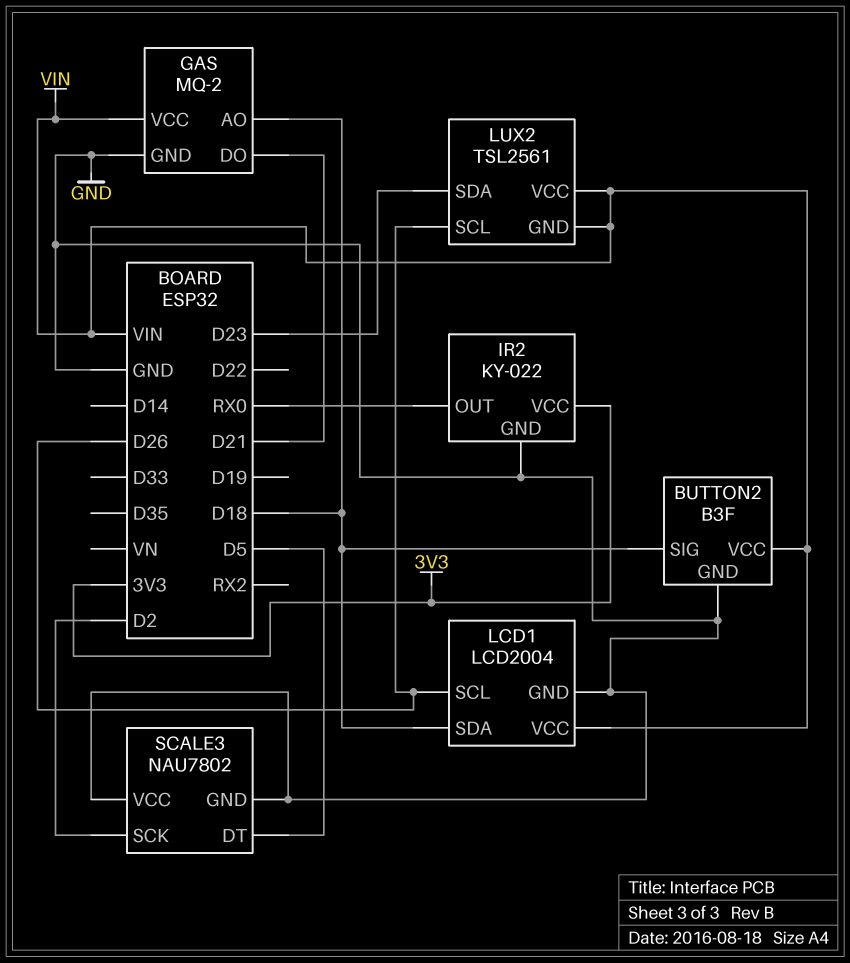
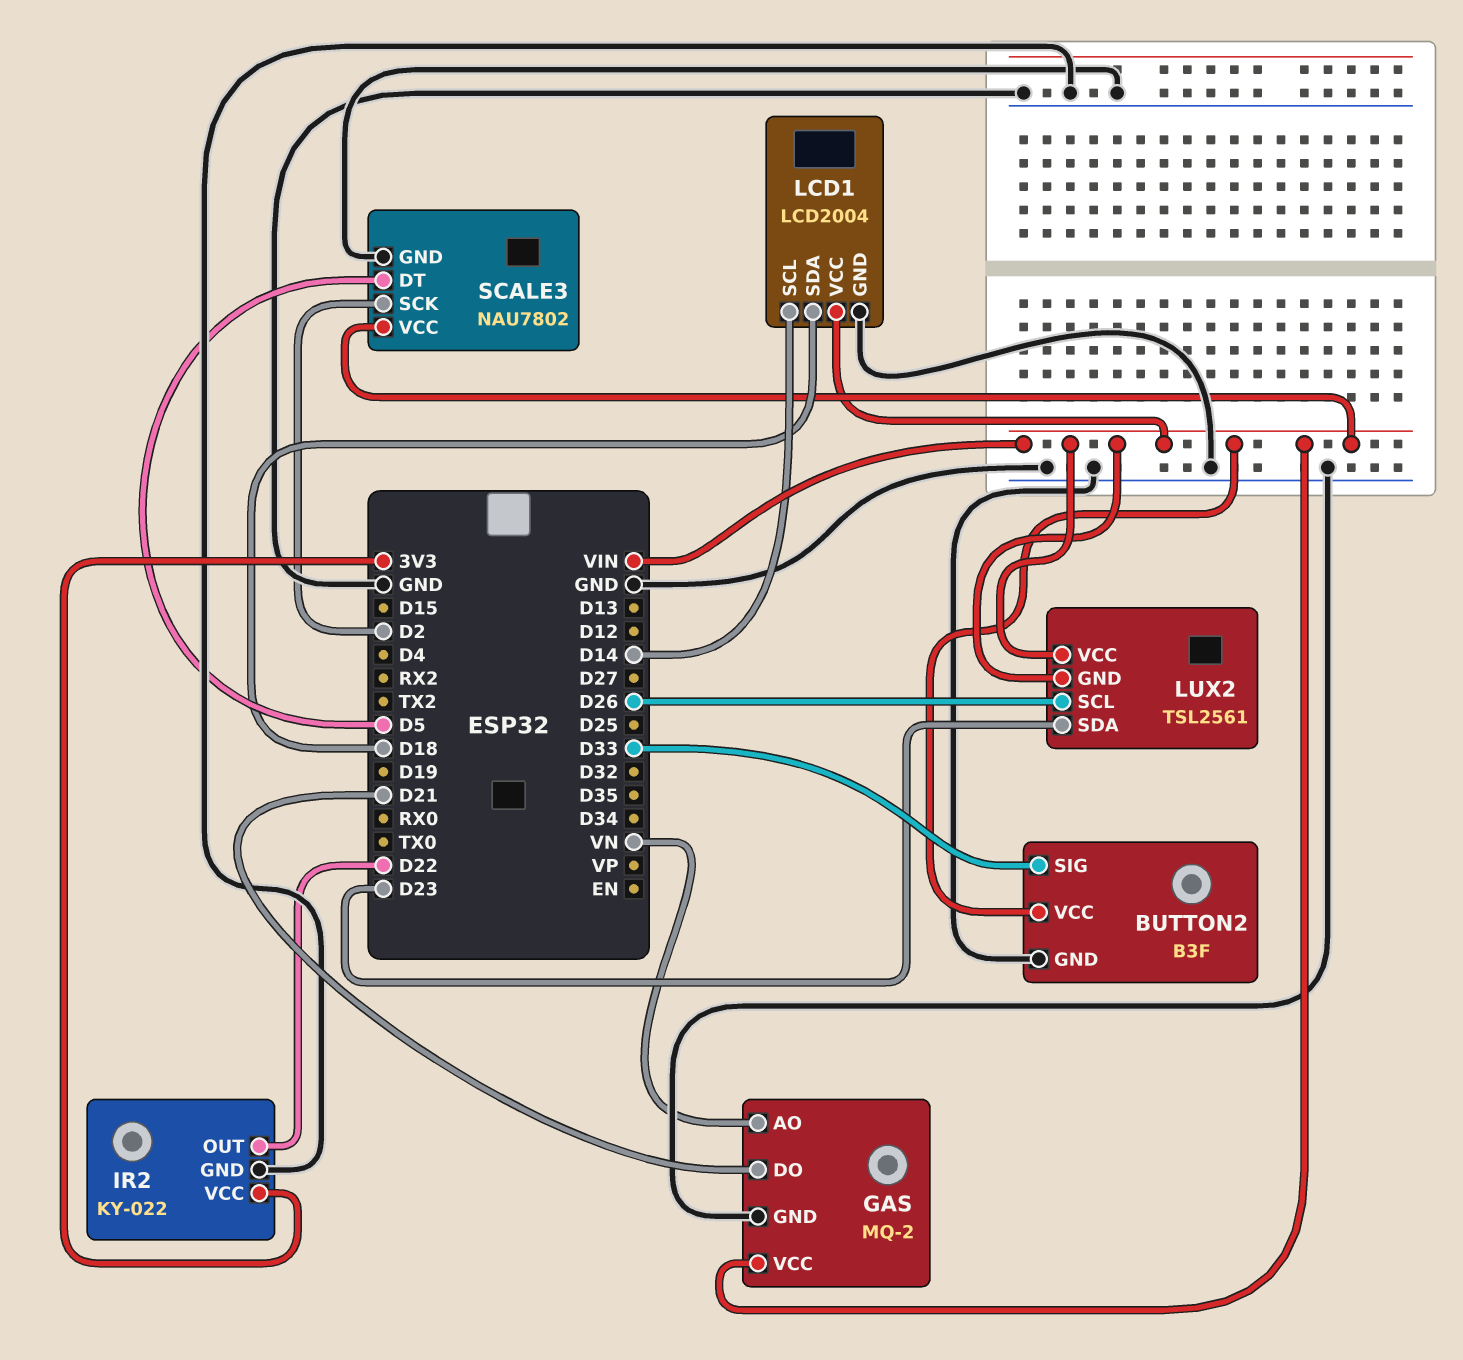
BUTTON2 pin SIG: D18 -> D33
GAS pin AO: D18 -> VN
IR2 pin OUT: RX0 -> D22
LCD1 pin SCL: D26 -> D14
SCALE3 pin VCC: GND -> VIN

